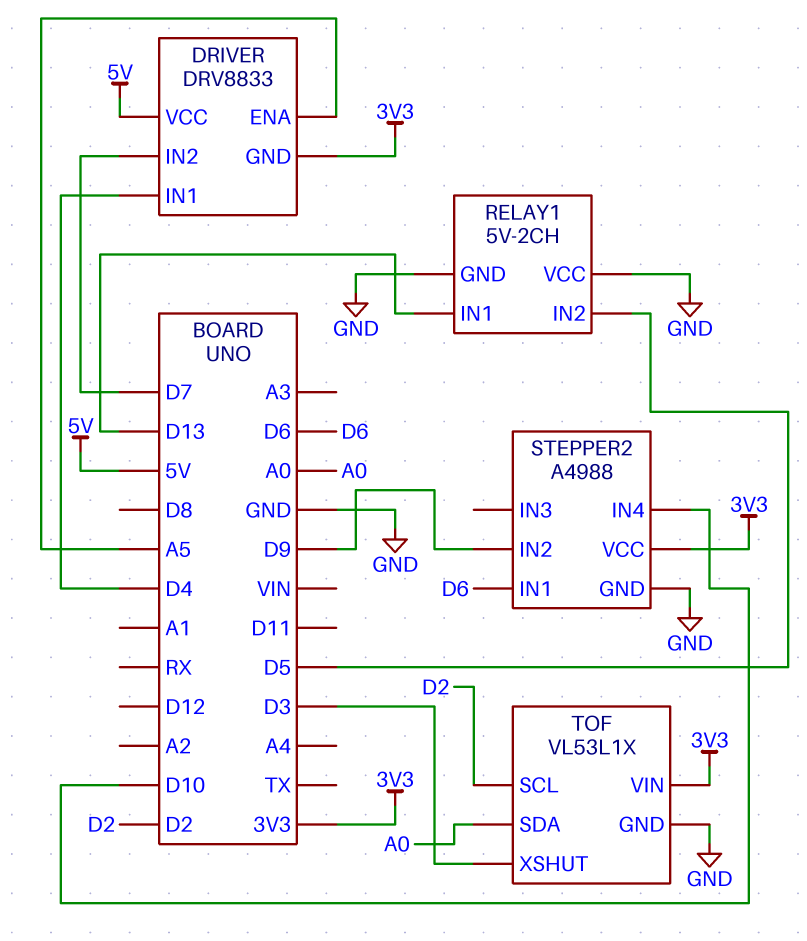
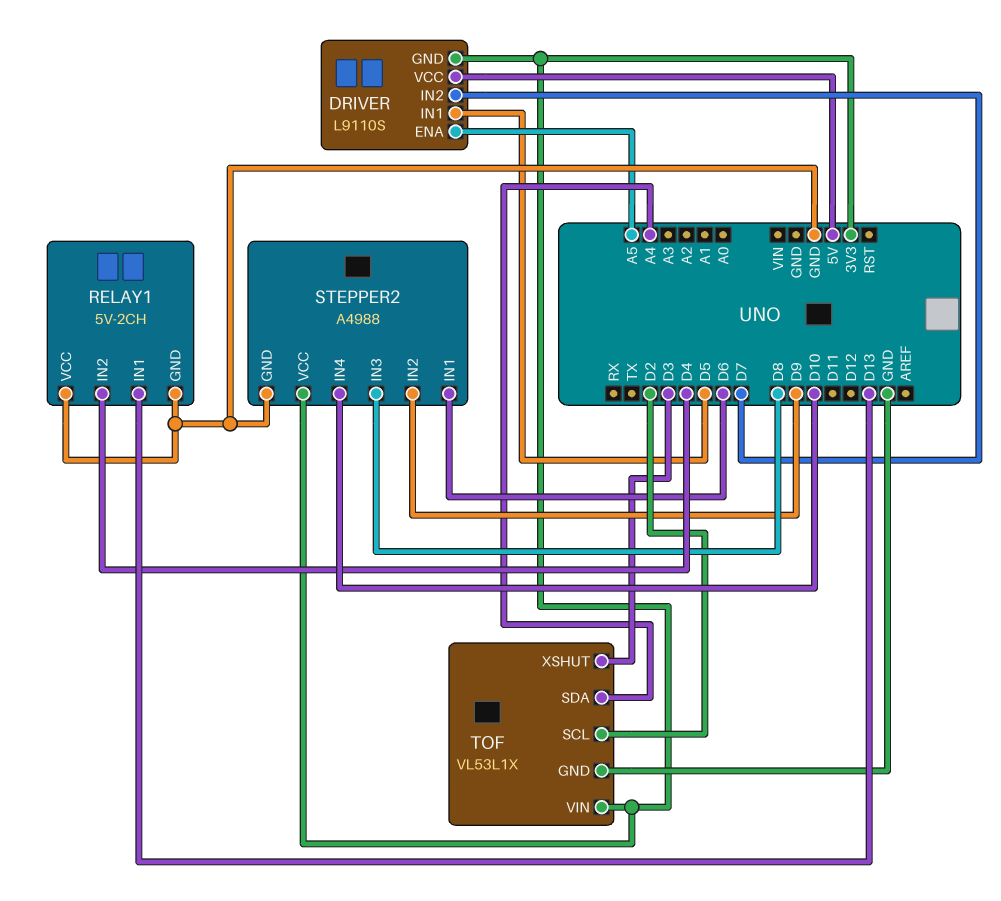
DRIVER: DRV8833 -> L9110S
DRIVER pin IN1: D4 -> D5
RELAY1 pin IN2: D5 -> D4
STEPPER2 pin IN3: none -> D8
TOF pin SDA: A0 -> A4

